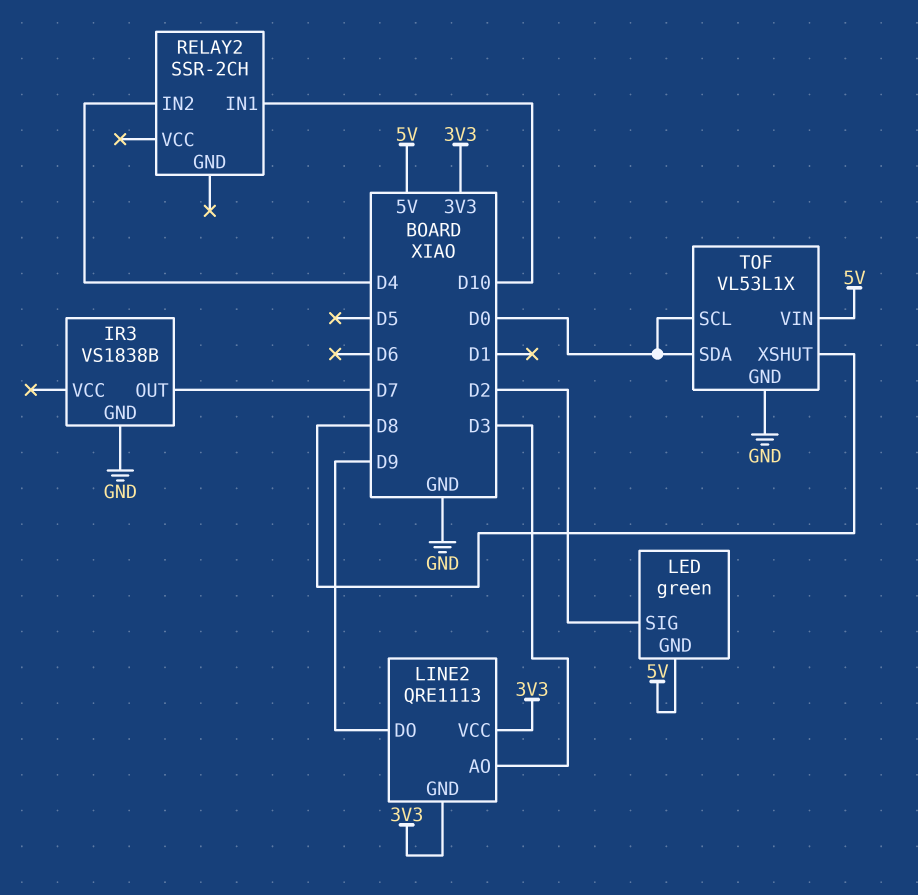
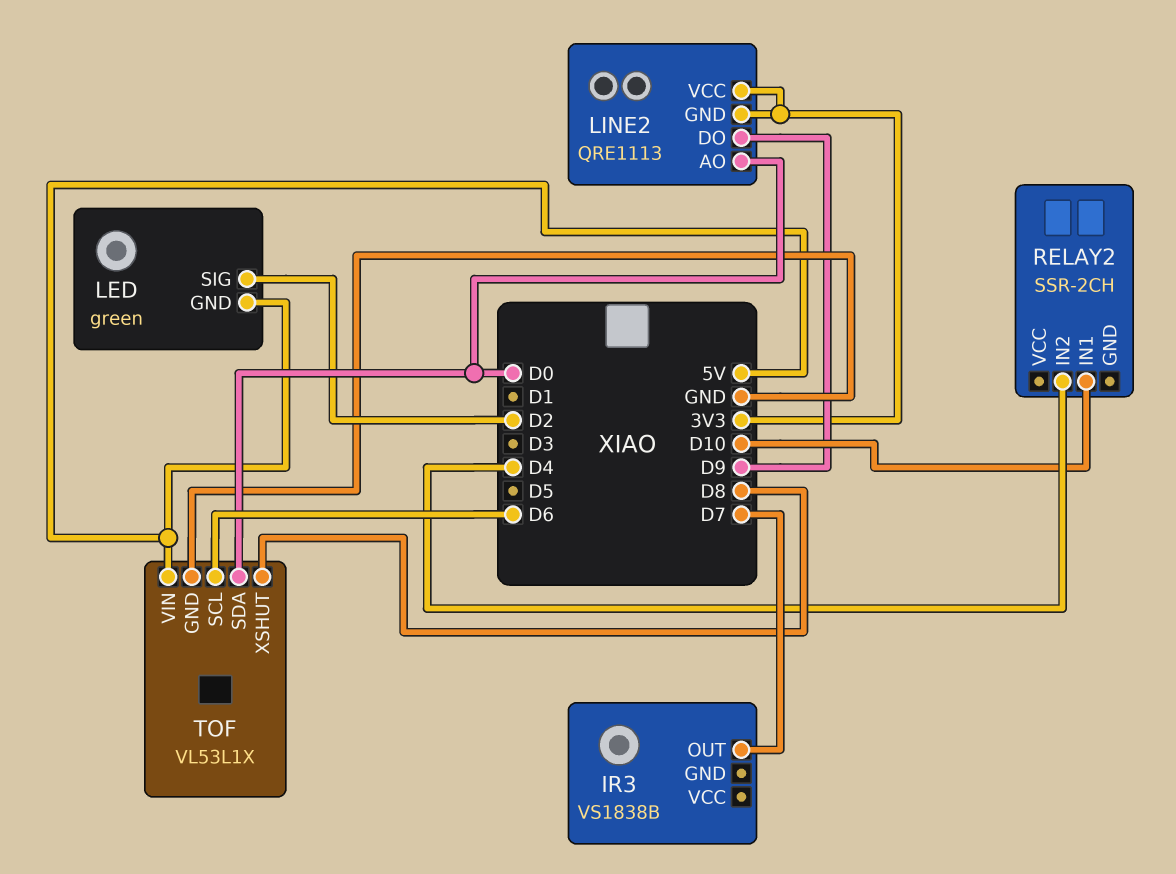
IR3 pin GND: GND -> none
LINE2 pin AO: D3 -> D0
TOF pin SCL: D0 -> D6

